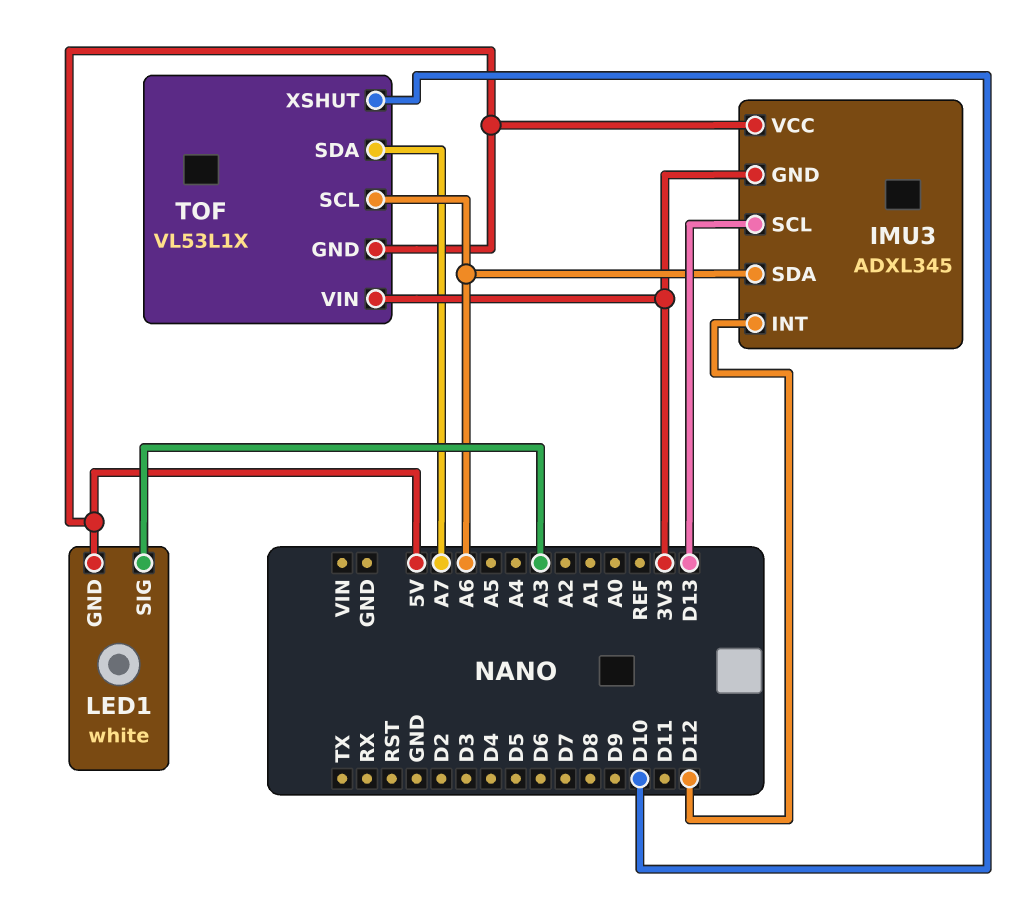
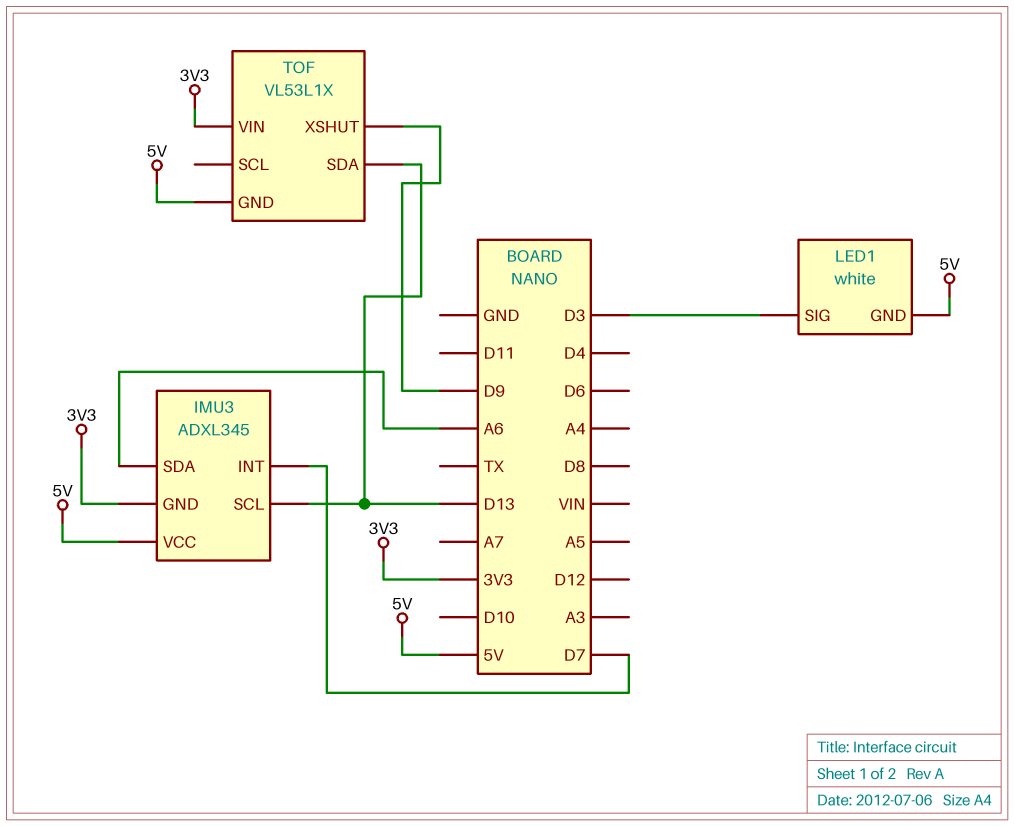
IMU3 pin INT: D12 -> D7
LED1 pin SIG: A3 -> D3
TOF pin SCL: A6 -> none
TOF pin SDA: A7 -> D13
TOF pin XSHUT: D10 -> D9

